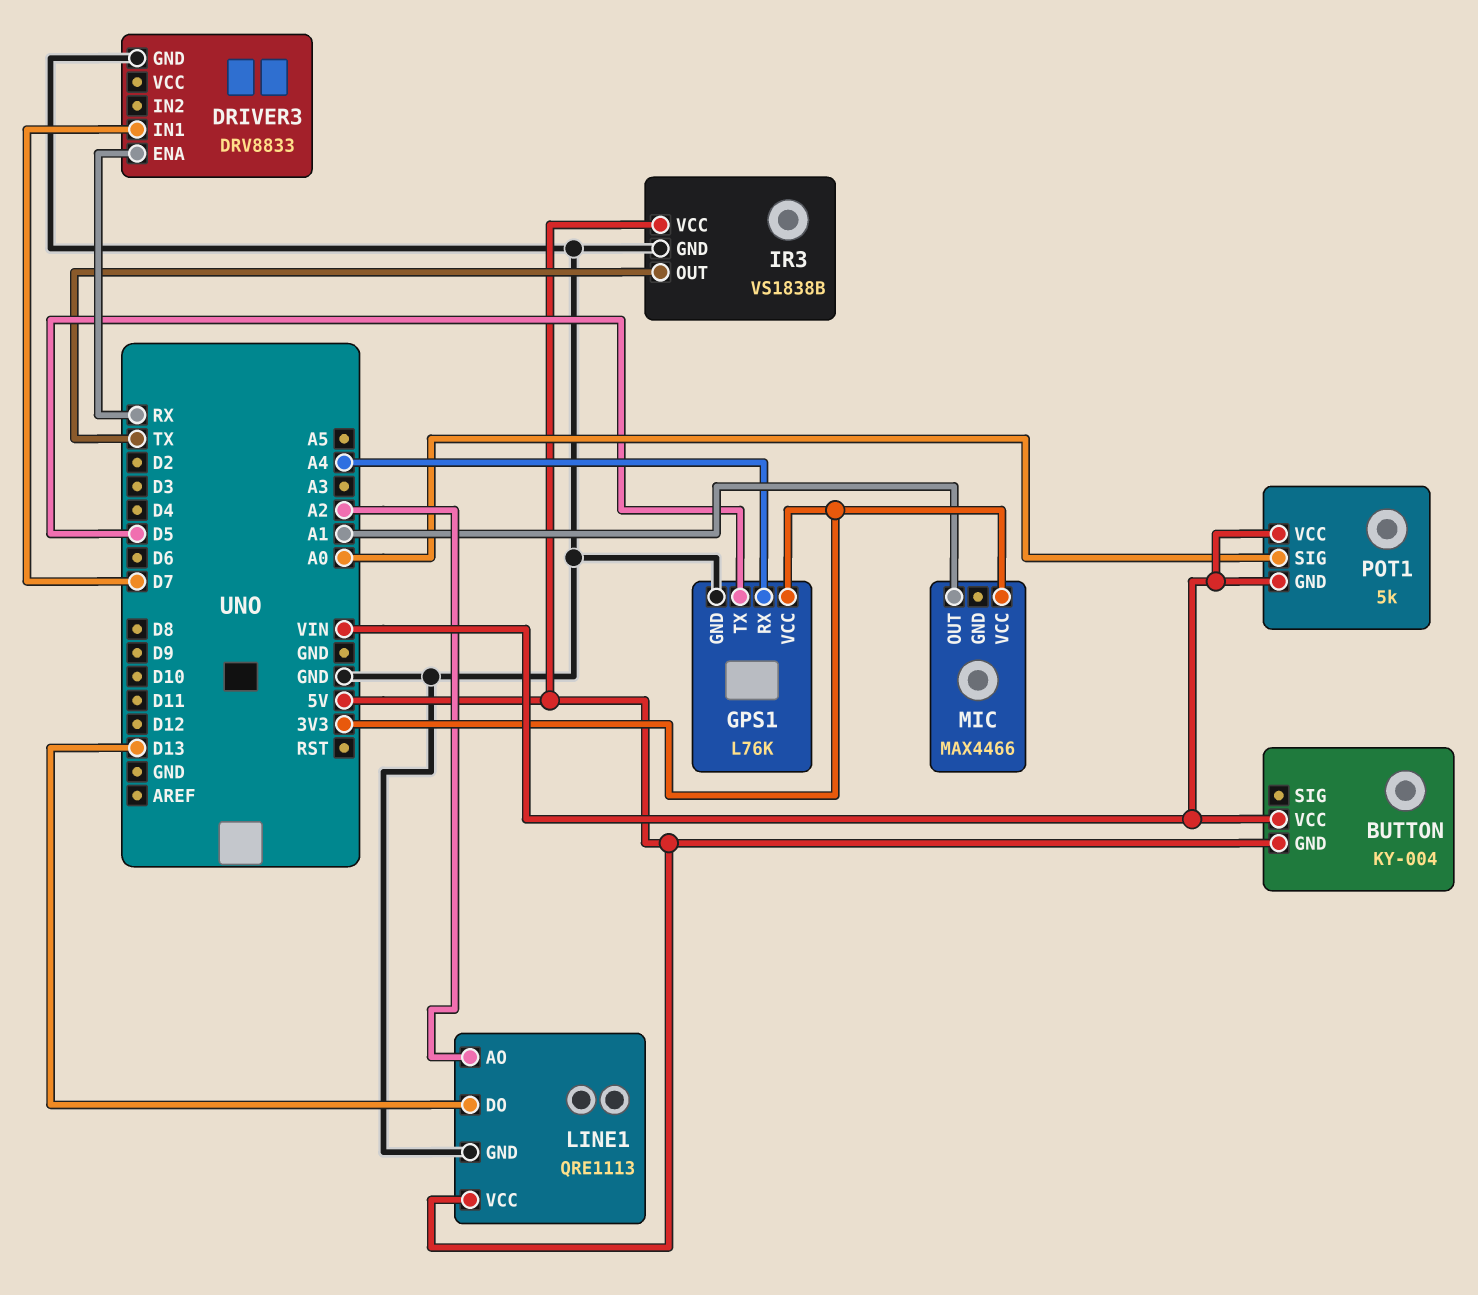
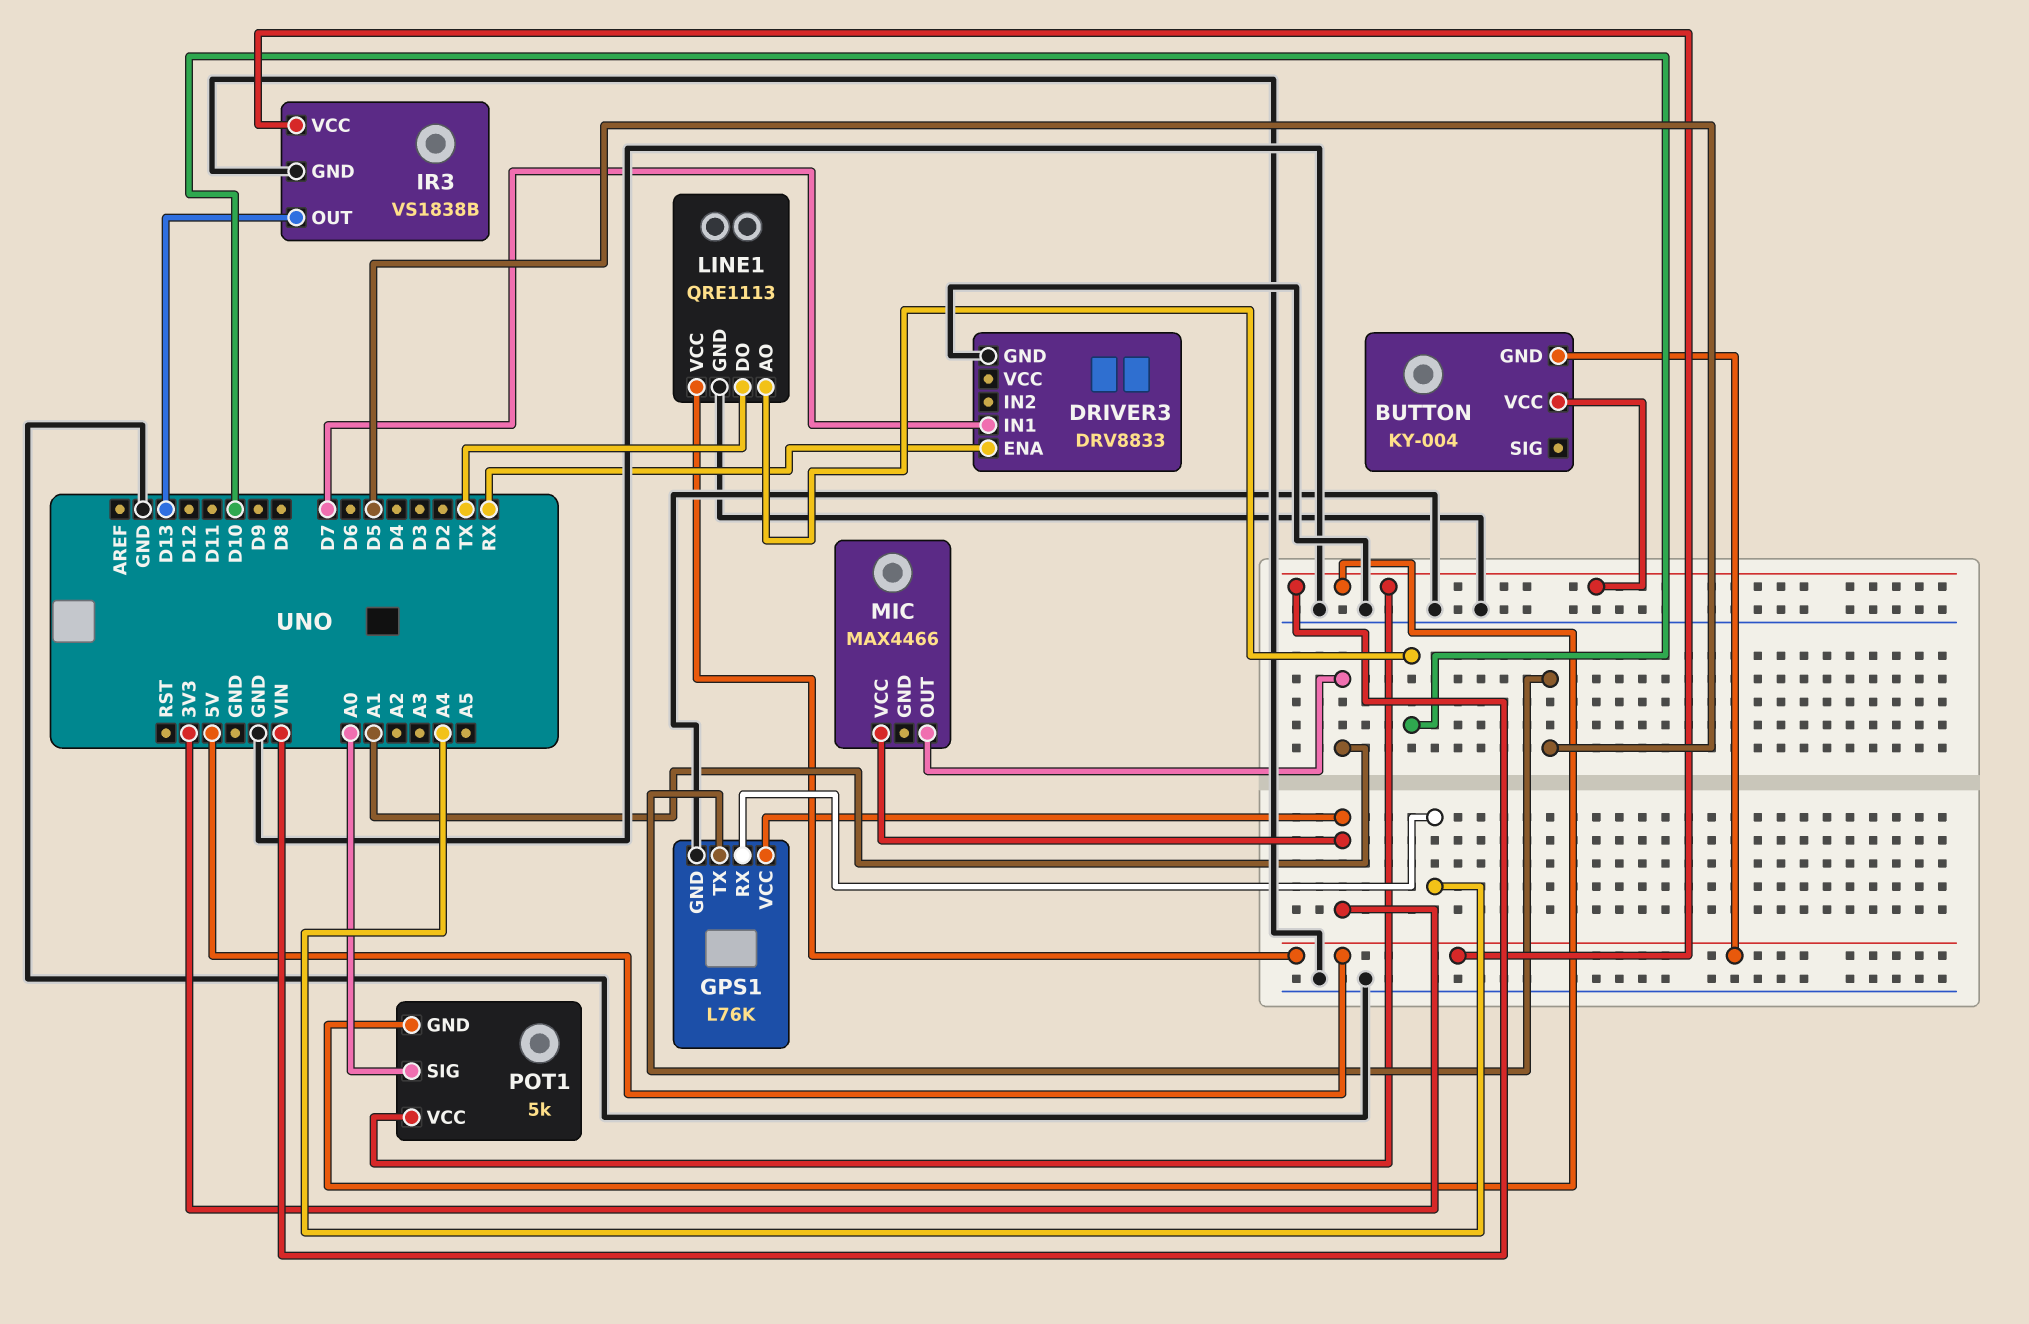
IR3 pin OUT: TX -> D13
LINE1 pin AO: A2 -> D10
LINE1 pin DO: D13 -> TX

